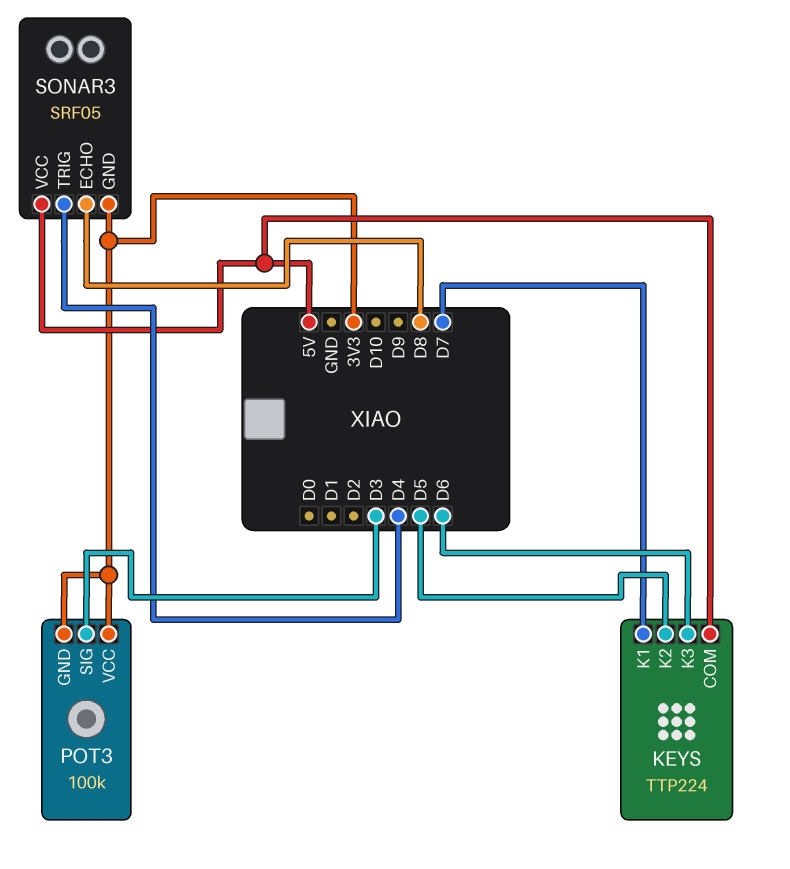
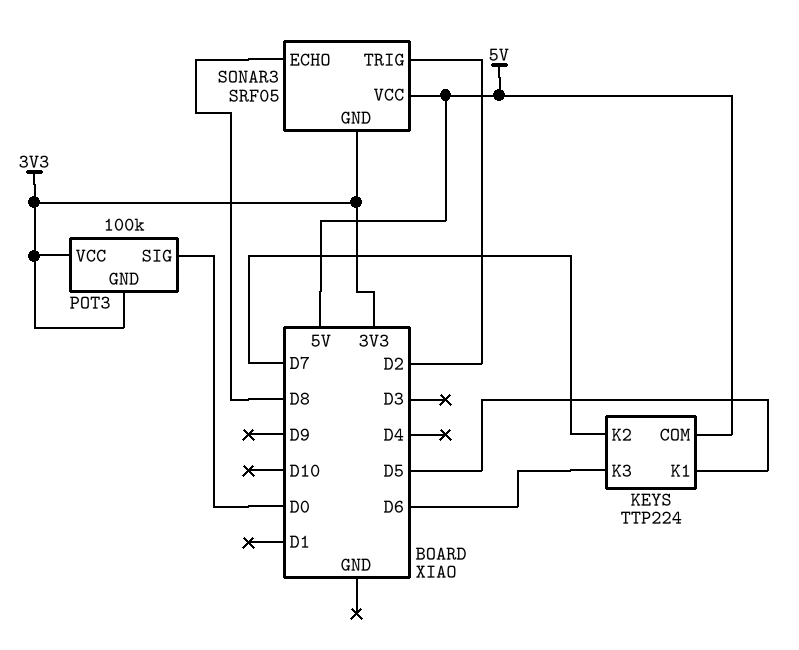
KEYS pin K1: D7 -> D5
KEYS pin K2: D5 -> D7
POT3 pin SIG: D3 -> D0
SONAR3 pin TRIG: D4 -> D2

